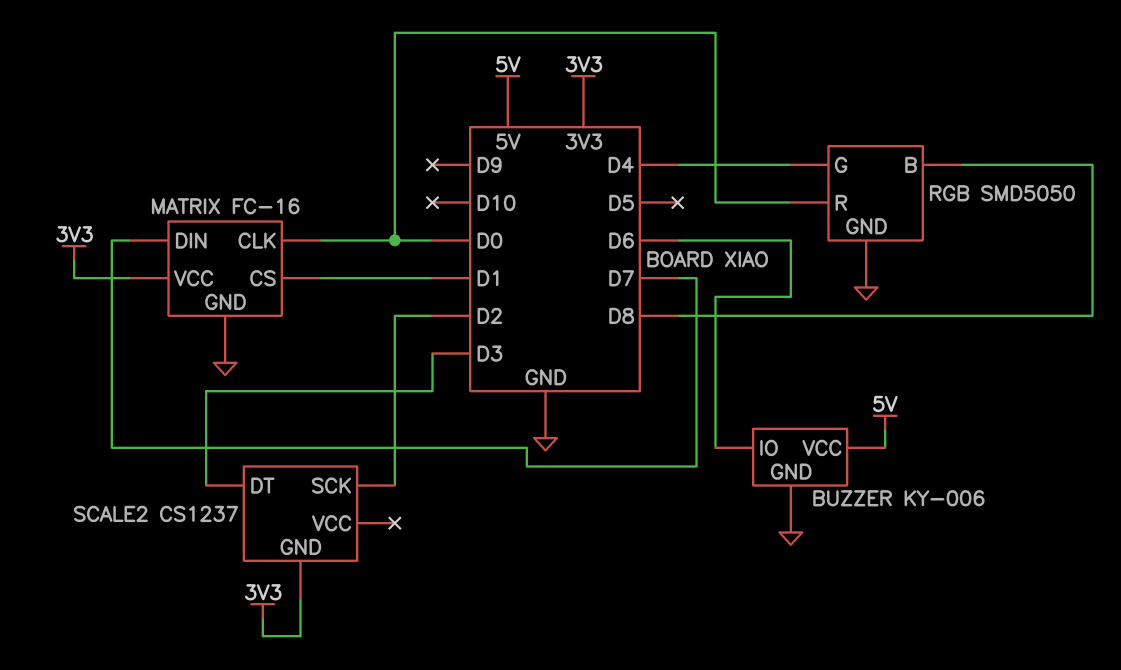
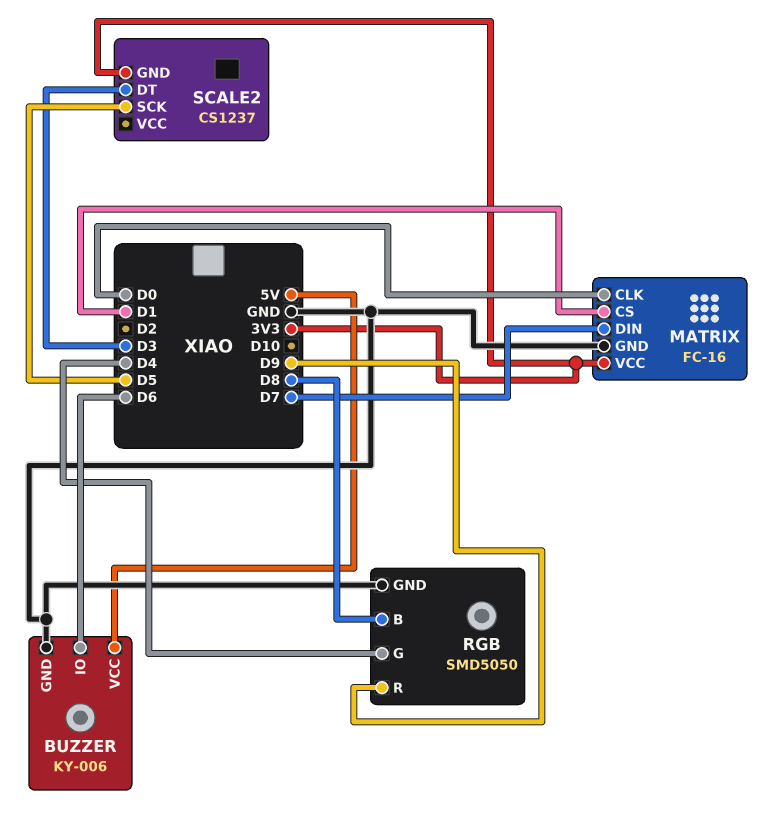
RGB pin R: D0 -> D9
SCALE2 pin SCK: D2 -> D5

